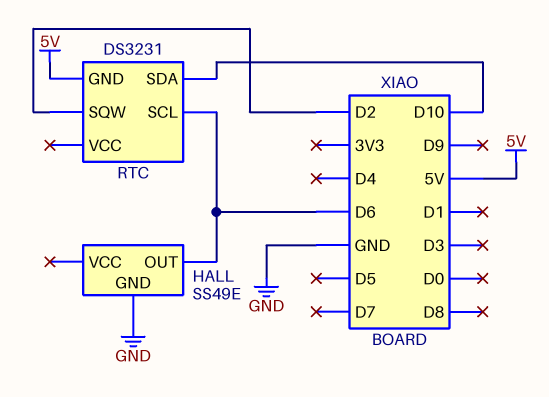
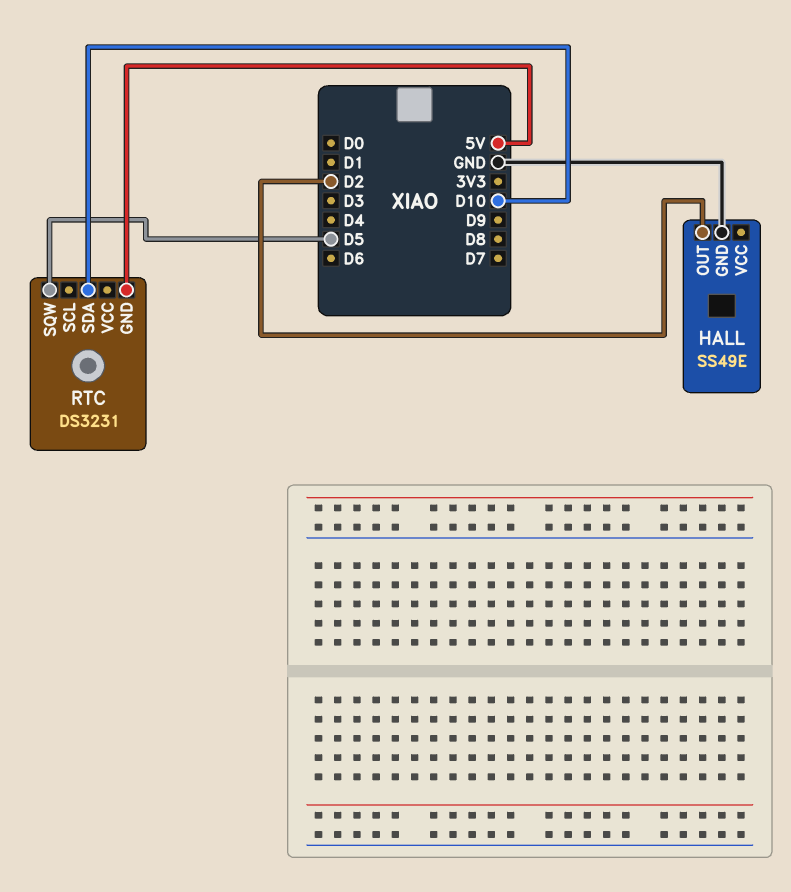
HALL pin OUT: D6 -> D2
RTC pin SCL: D6 -> none
RTC pin SQW: D2 -> D5

